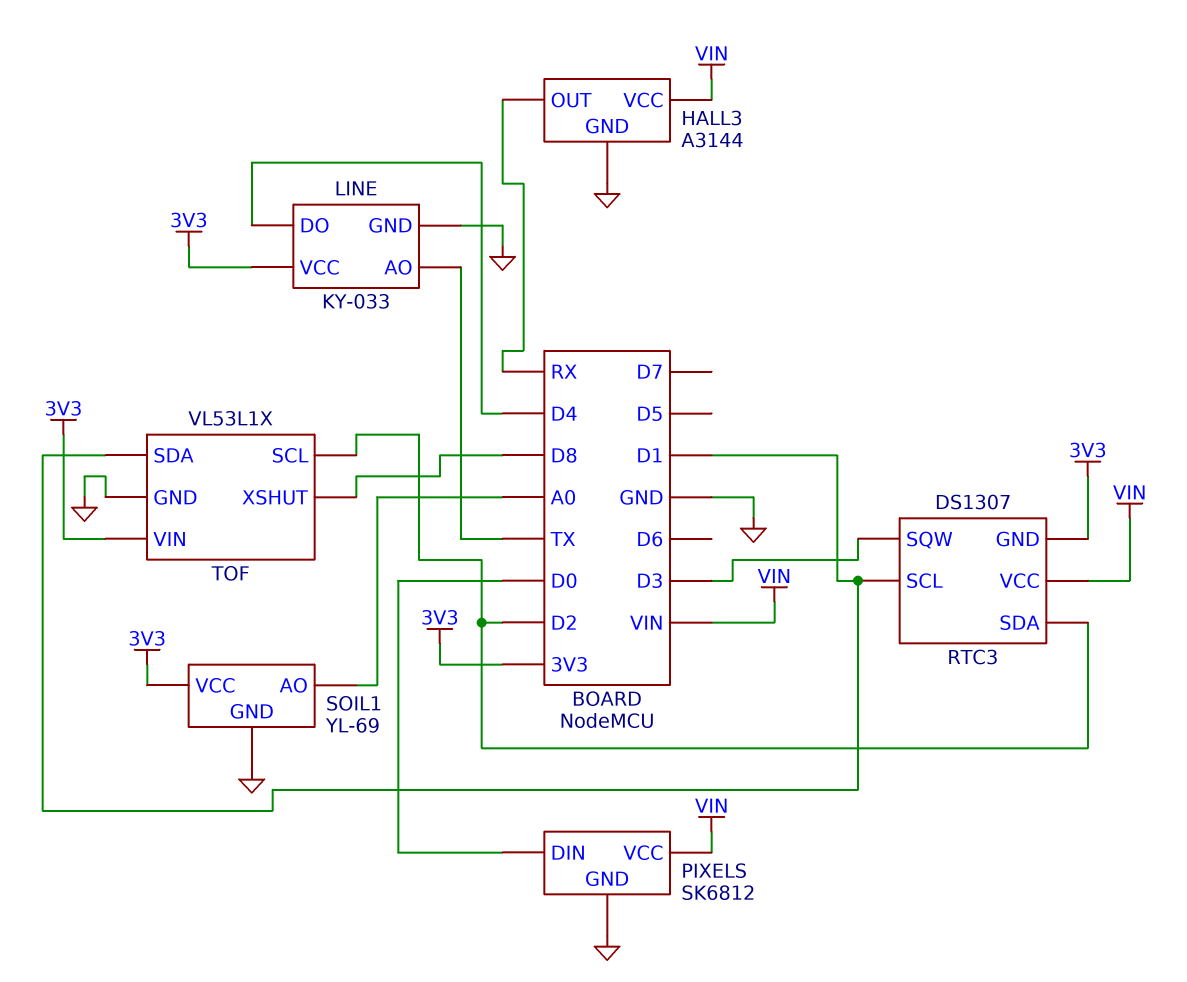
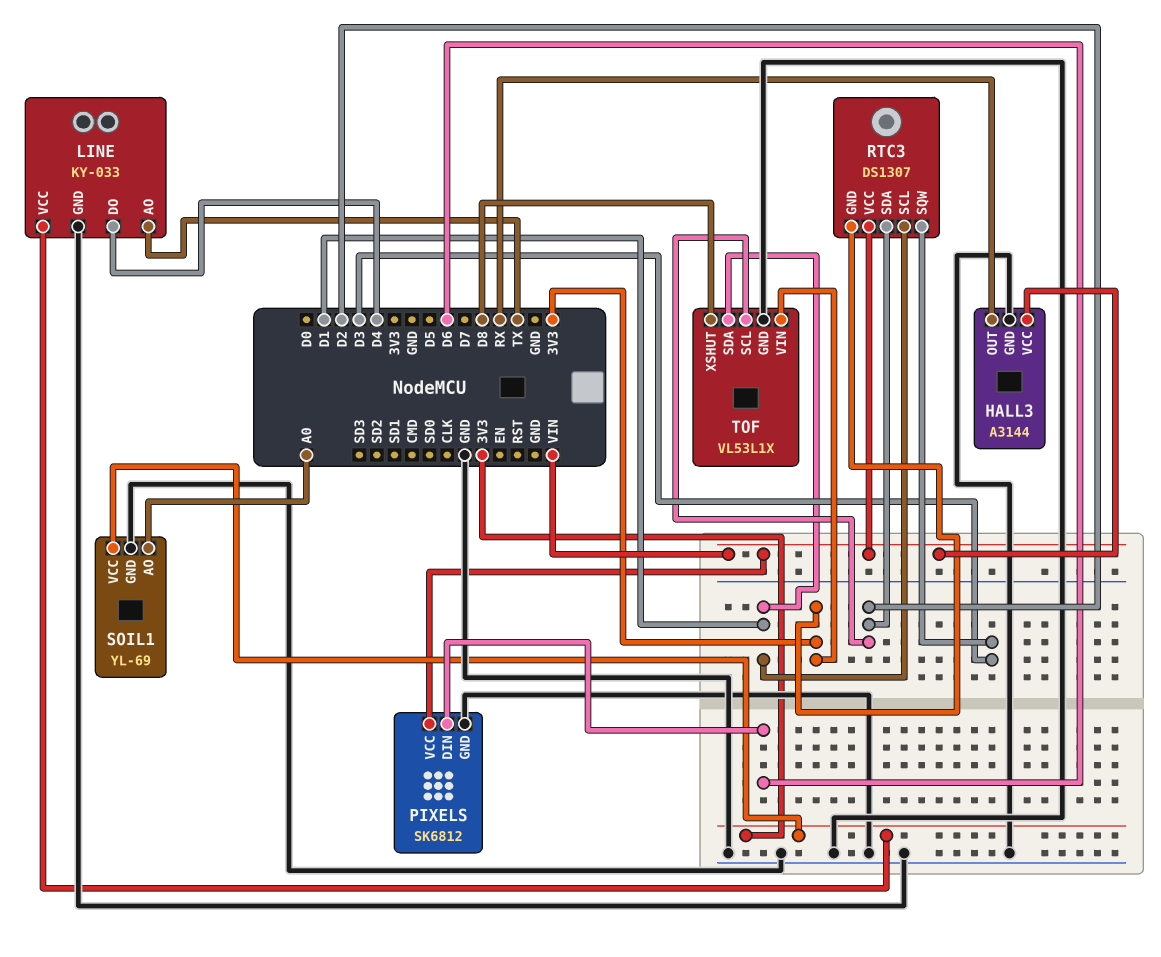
PIXELS pin DIN: D0 -> D6

